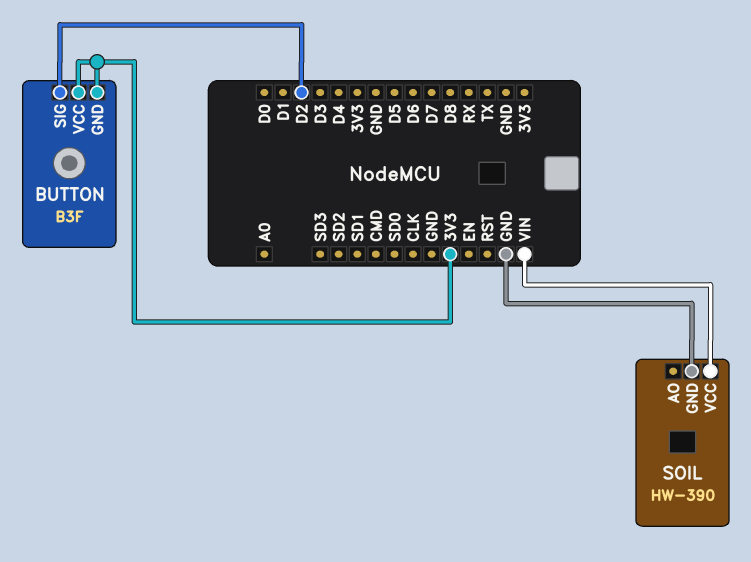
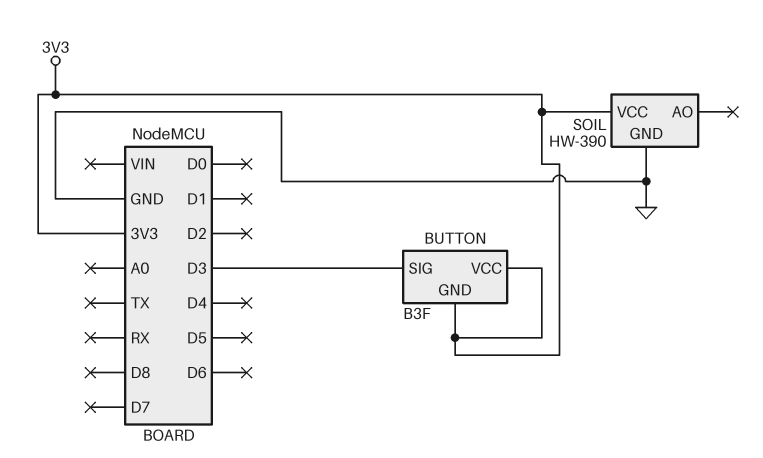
BUTTON pin SIG: D2 -> D3
SOIL pin VCC: VIN -> 3V3

